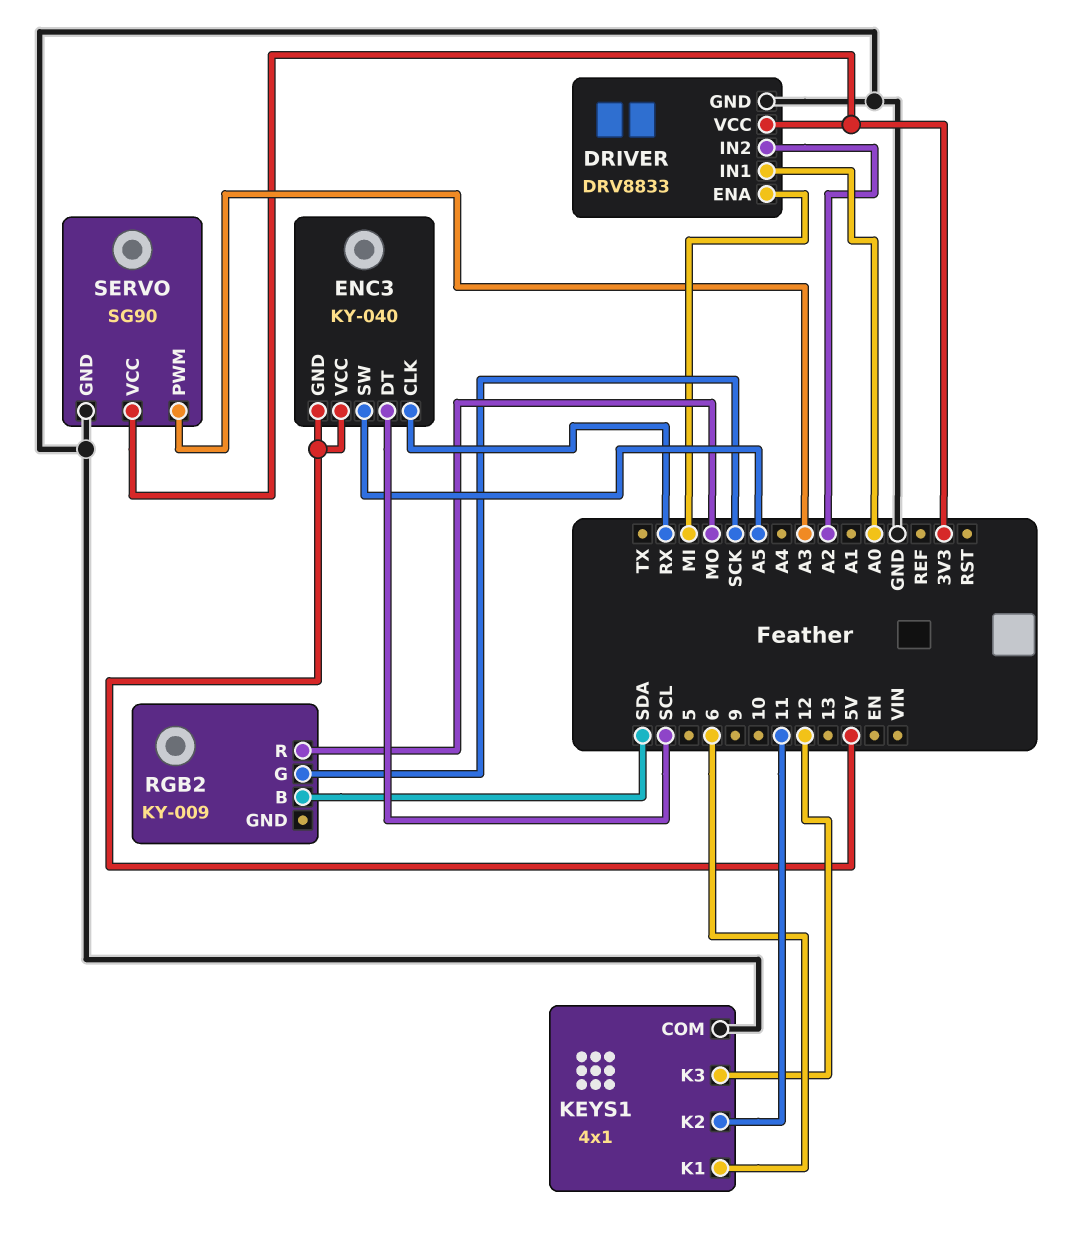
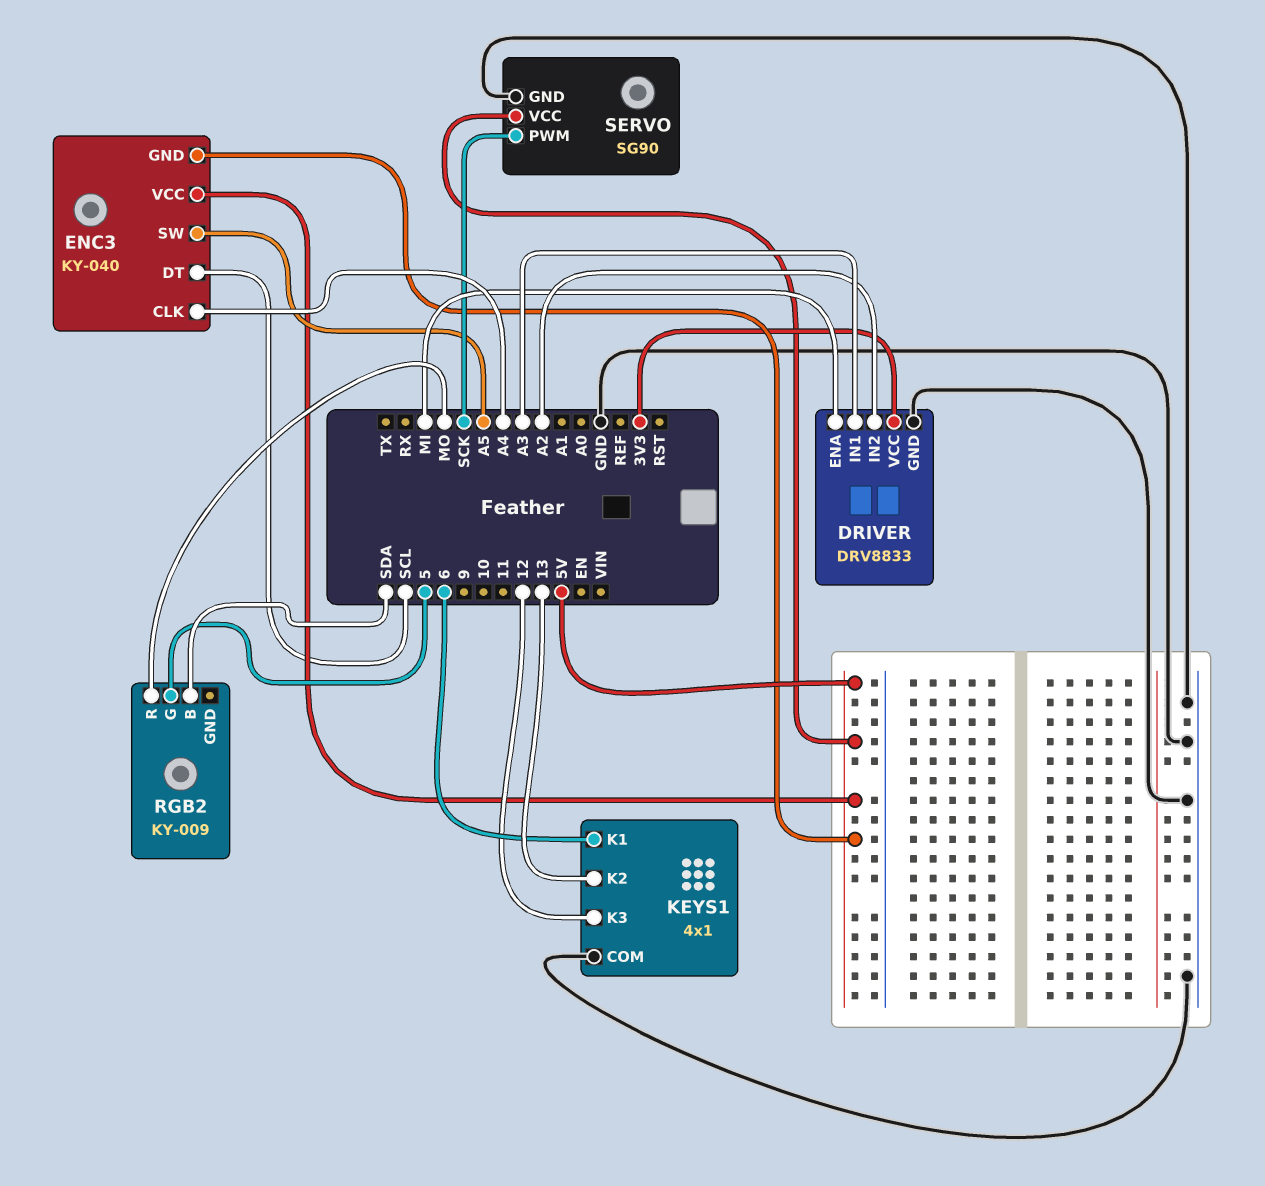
DRIVER pin IN1: A0 -> A3
ENC3 pin CLK: RX -> A4
KEYS1 pin K2: 11 -> 13
RGB2 pin G: SCK -> 5
SERVO pin PWM: A3 -> SCK
SERVO pin VCC: 3V3 -> 5V

